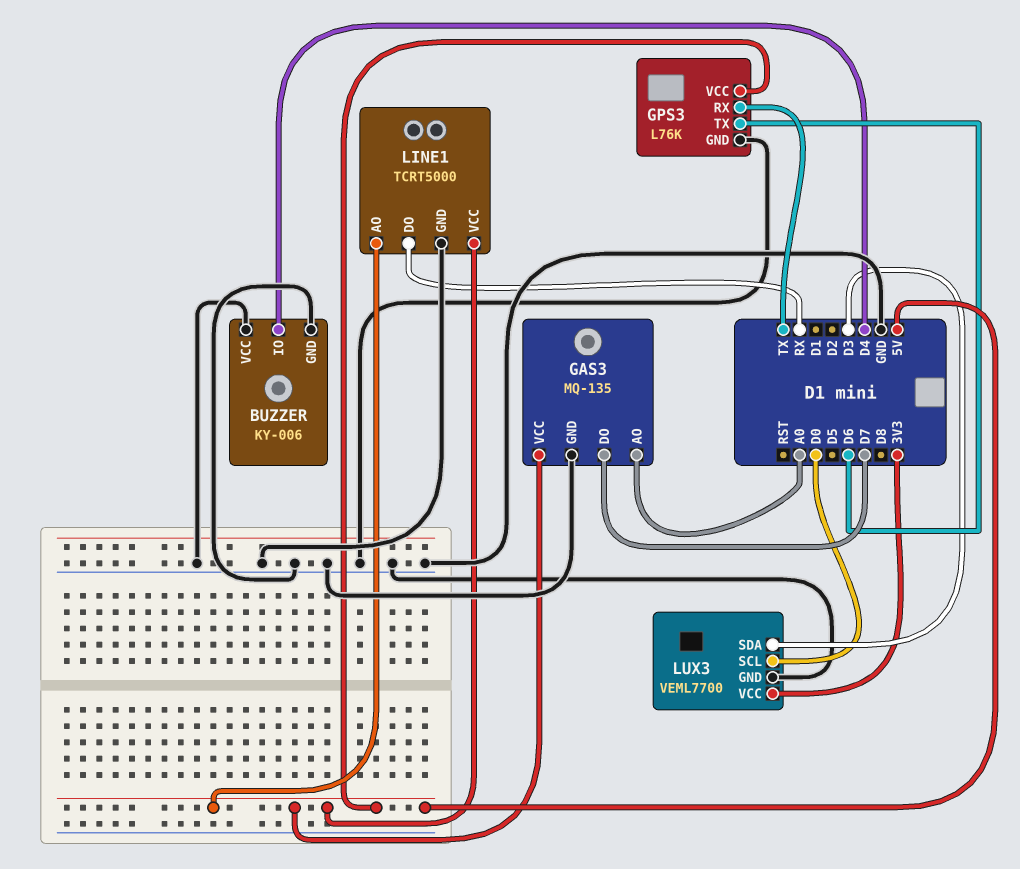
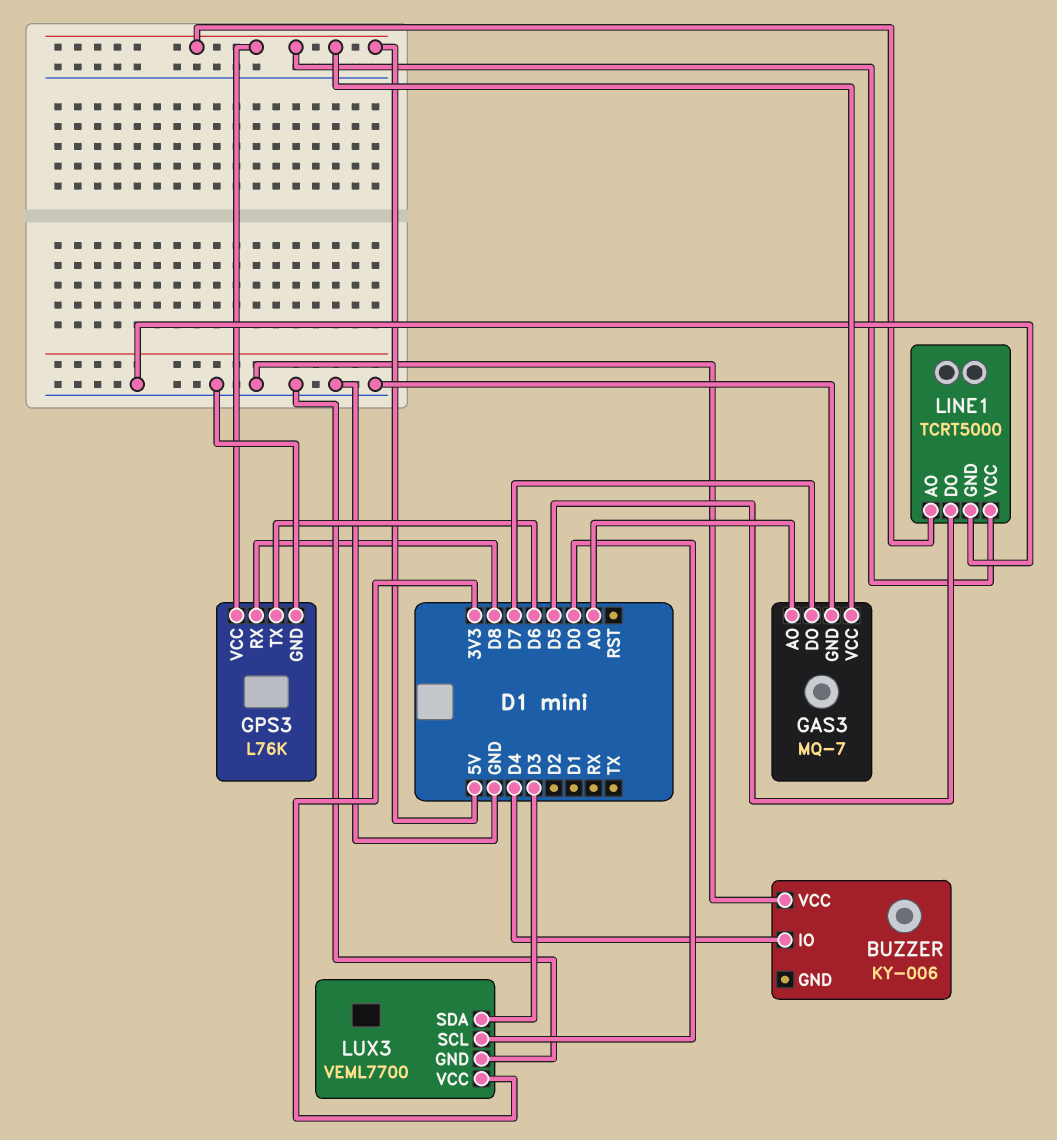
BUZZER pin GND: GND -> none
GAS3: MQ-135 -> MQ-7
GPS3 pin RX: TX -> D8
LINE1 pin DO: RX -> D5

